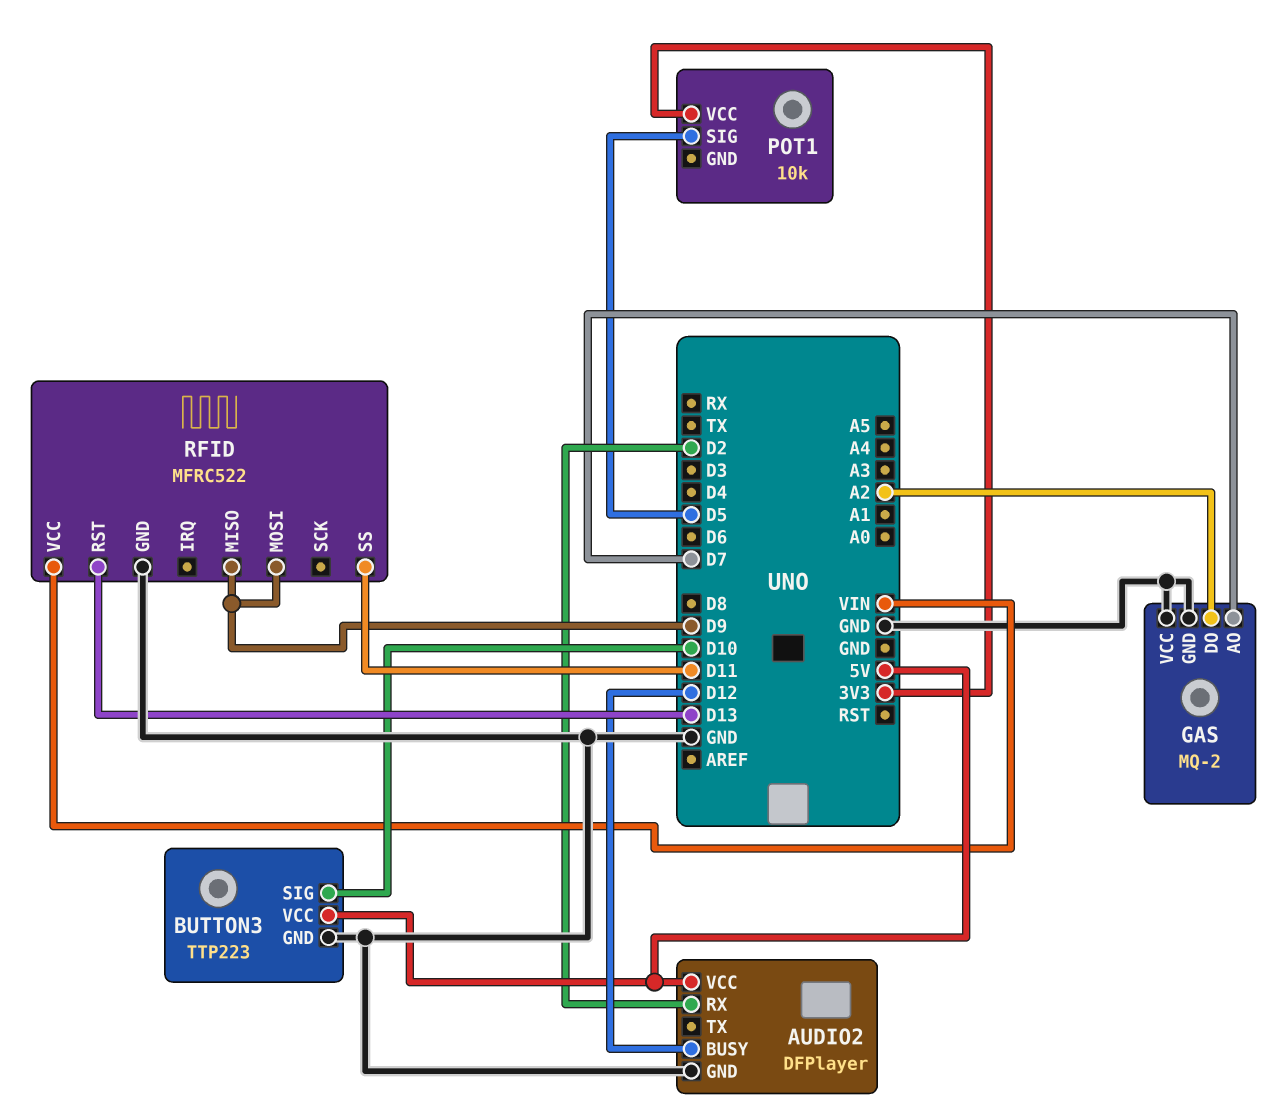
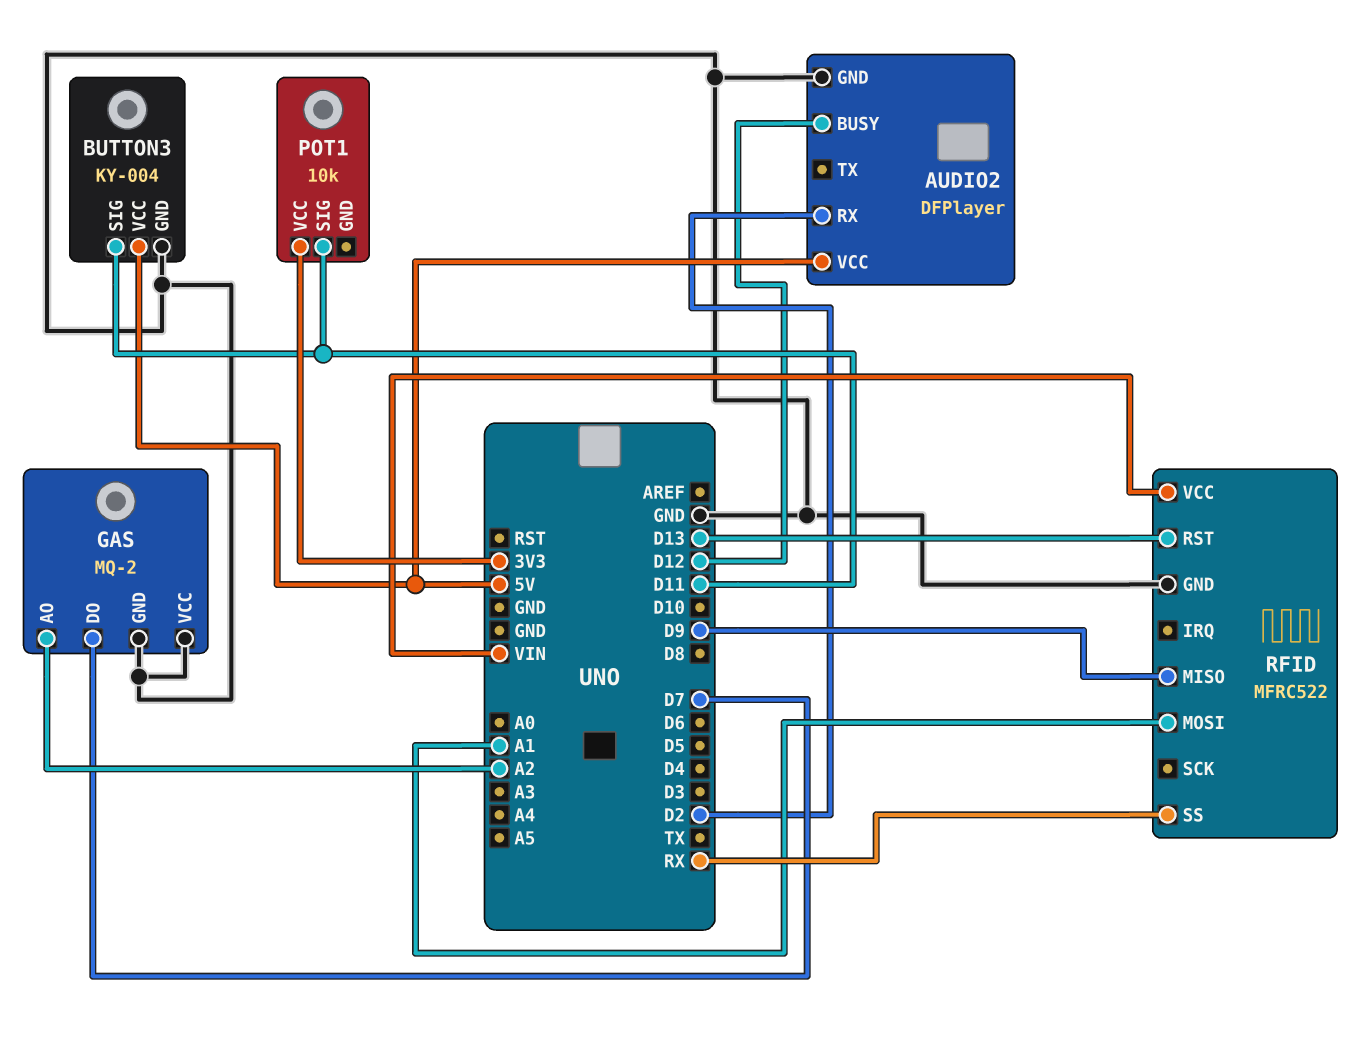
BUTTON3: TTP223 -> KY-004
BUTTON3 pin SIG: D10 -> D11
GAS pin AO: D7 -> A2
GAS pin DO: A2 -> D7
POT1 pin SIG: D5 -> D11
RFID pin MOSI: D9 -> A1
RFID pin SS: D11 -> RX

